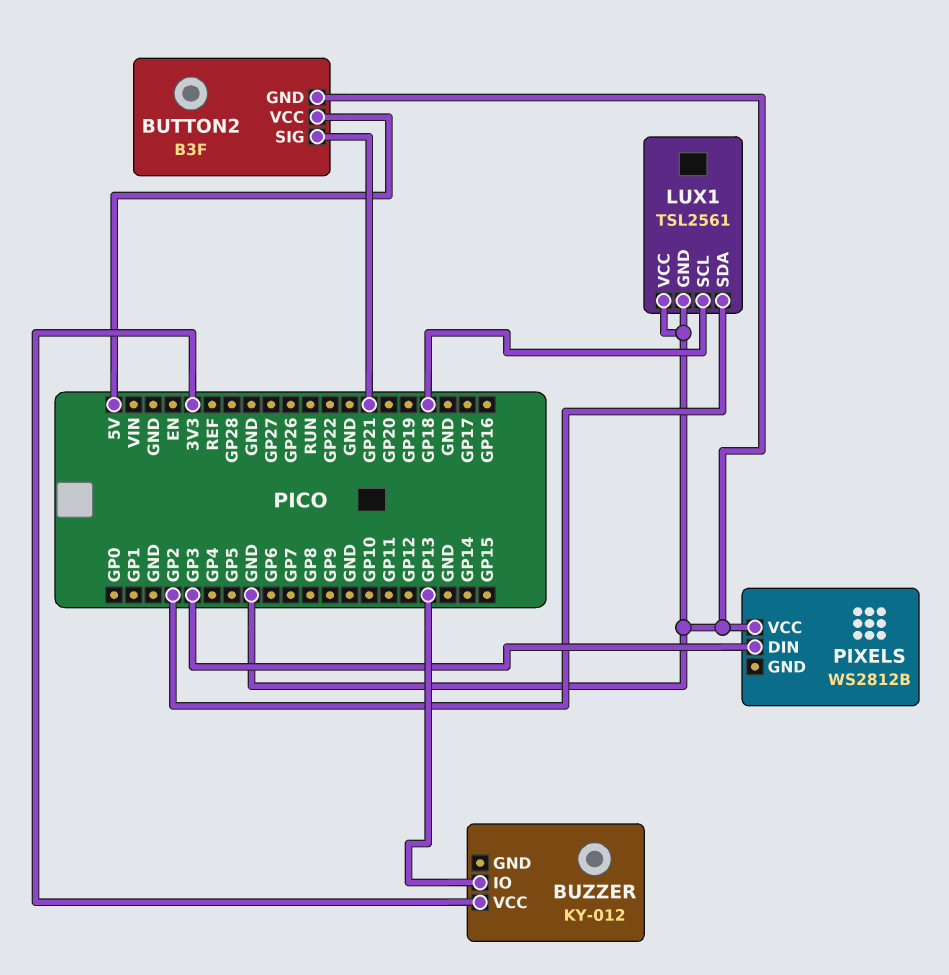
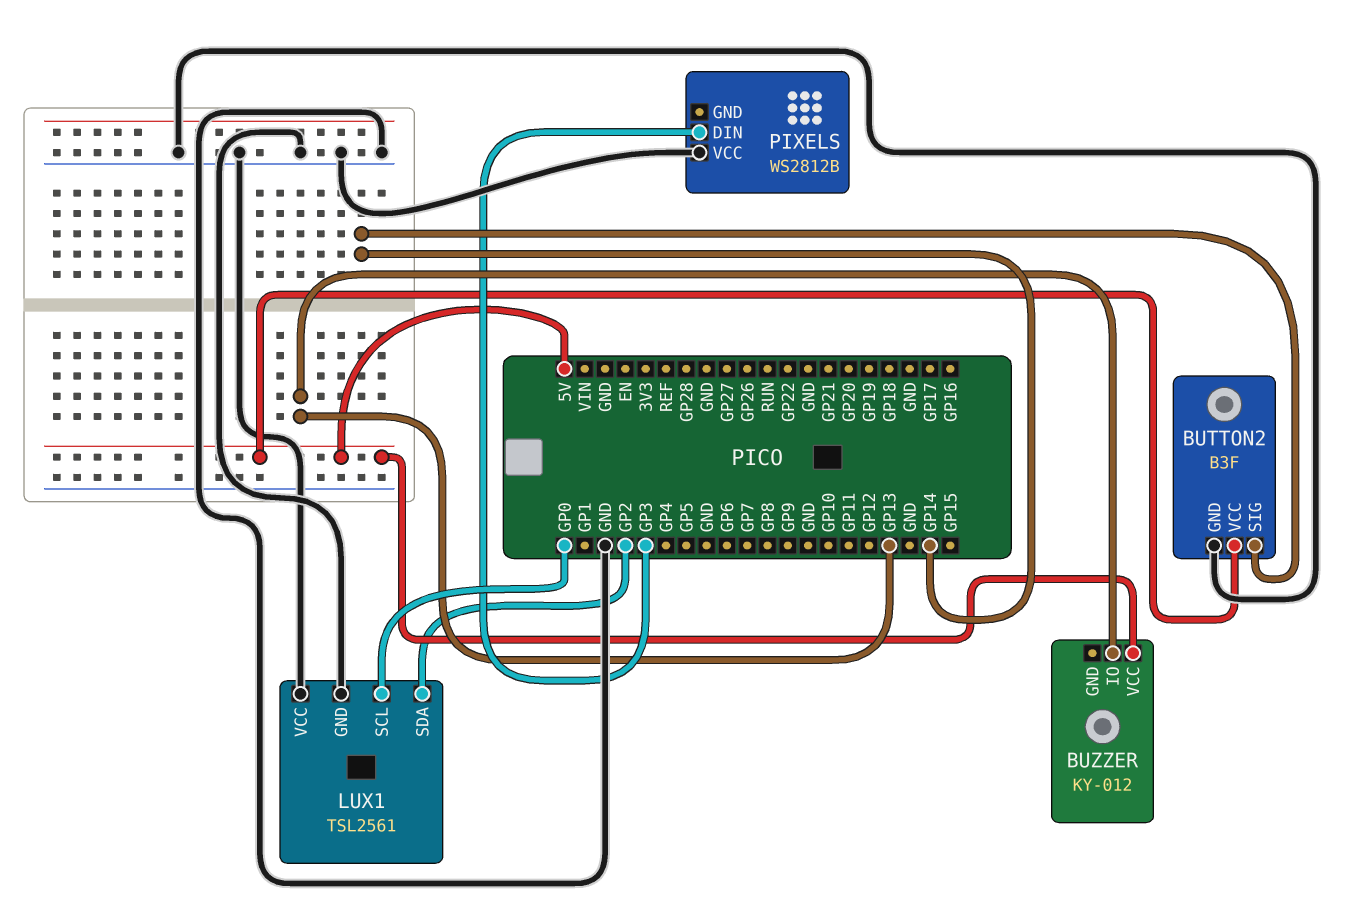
BUTTON2 pin SIG: GP21 -> GP14
BUZZER pin VCC: 3V3 -> 5V
LUX1 pin SCL: GP18 -> GP0

